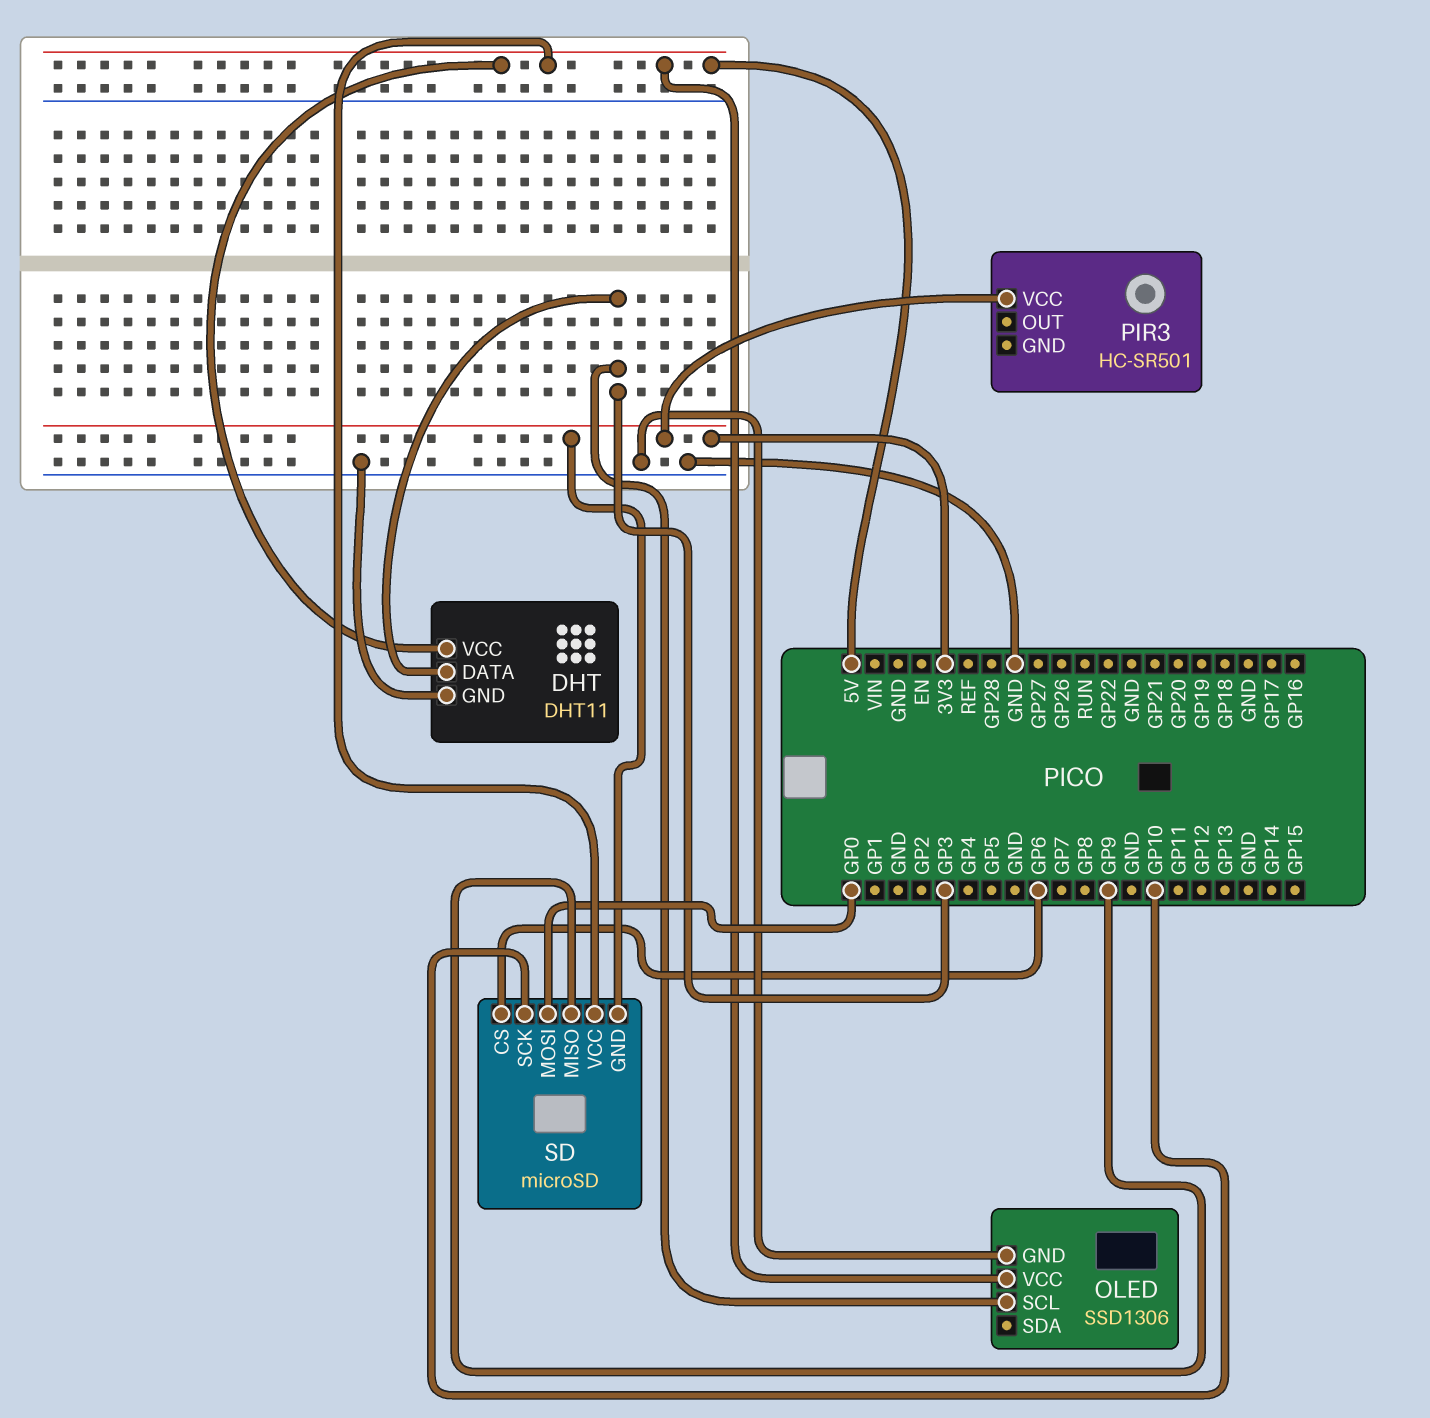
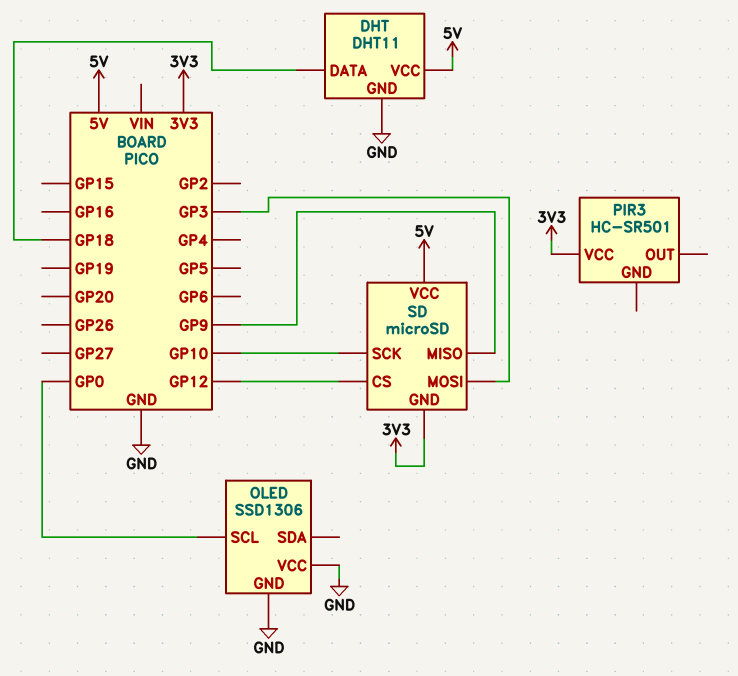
DHT pin DATA: GP3 -> GP18
OLED pin SCL: GP3 -> GP0
OLED pin VCC: 5V -> GND
SD pin CS: GP6 -> GP12
SD pin MOSI: GP0 -> GP3

